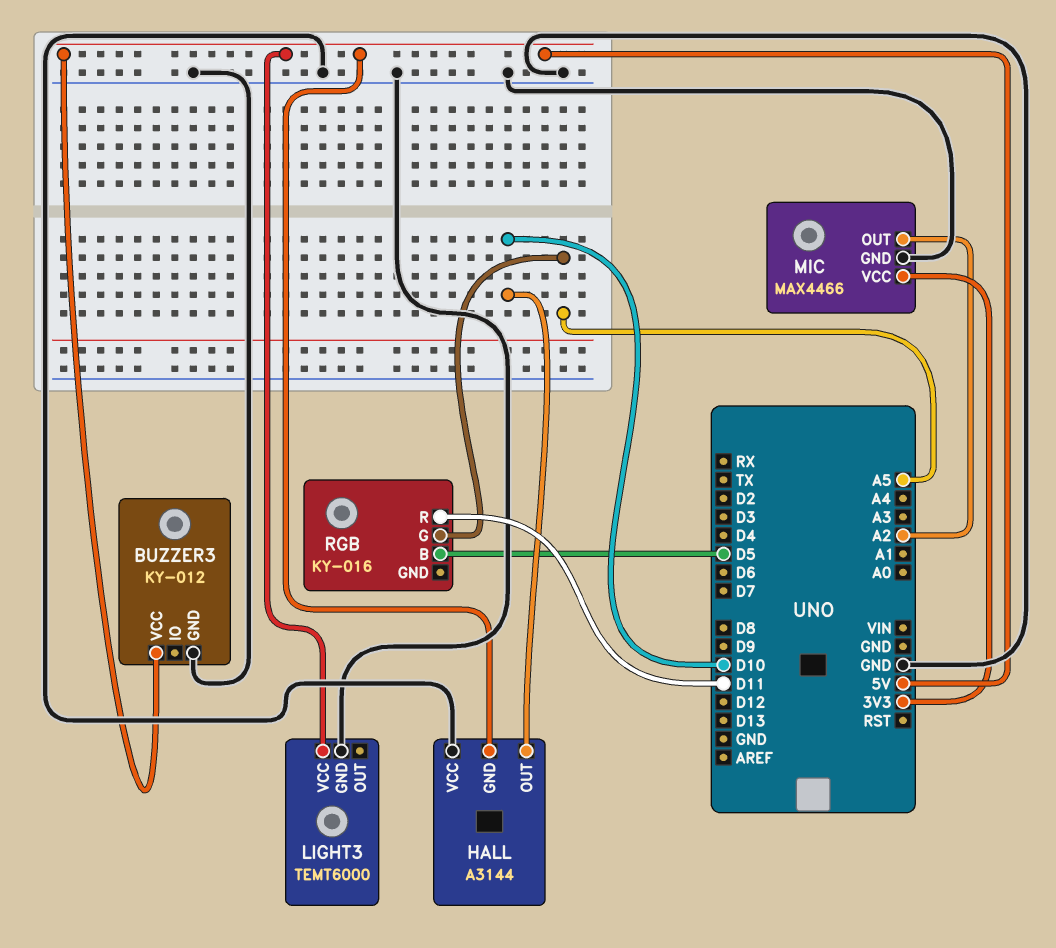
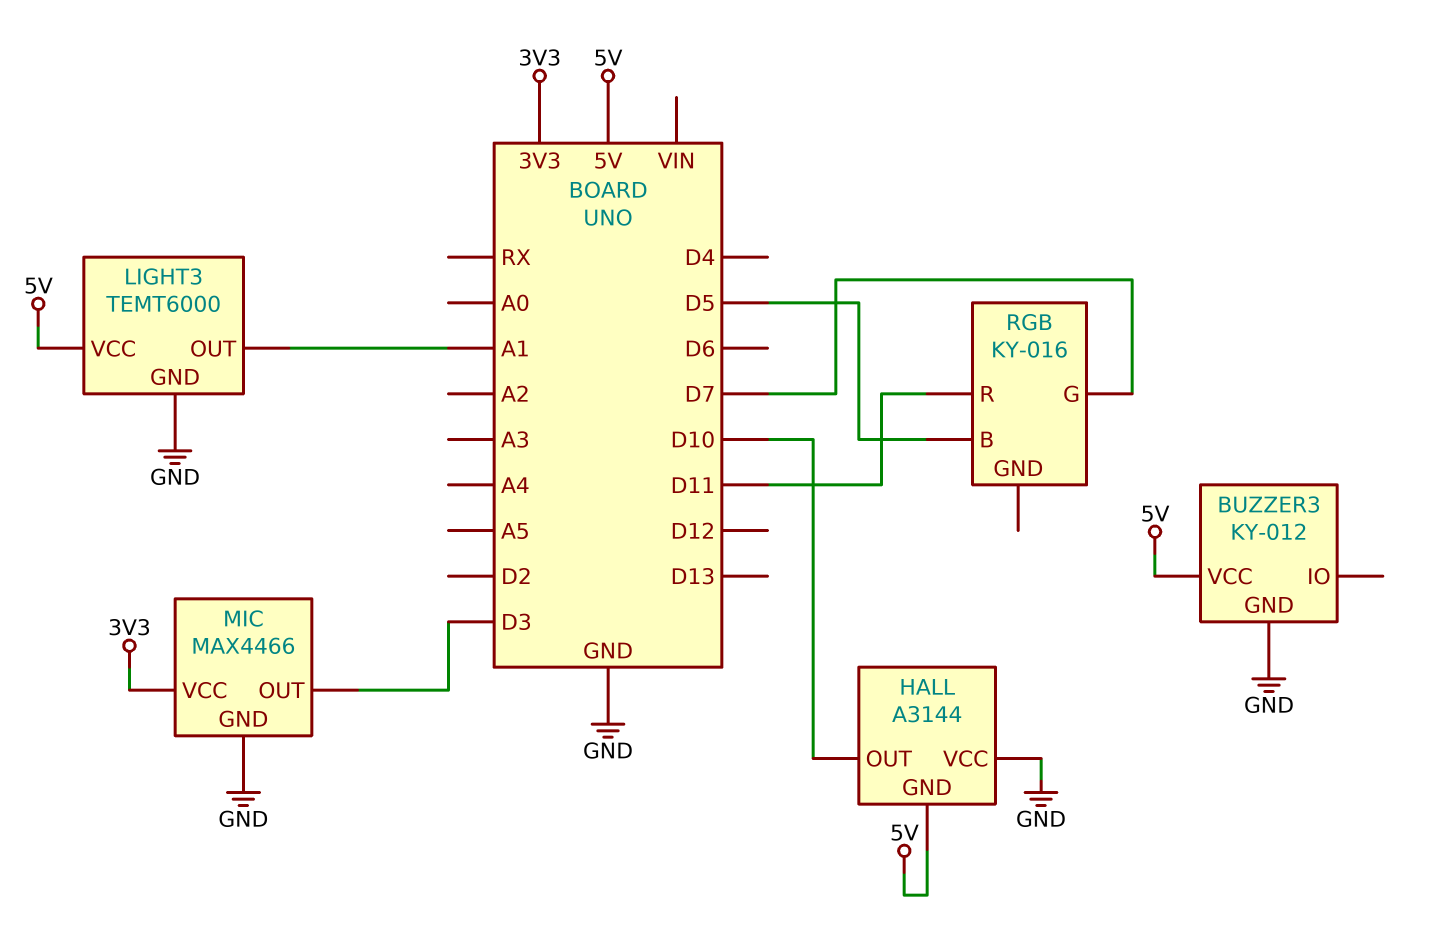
LIGHT3 pin OUT: none -> A1
MIC pin OUT: A2 -> D3
RGB pin G: A5 -> D7

